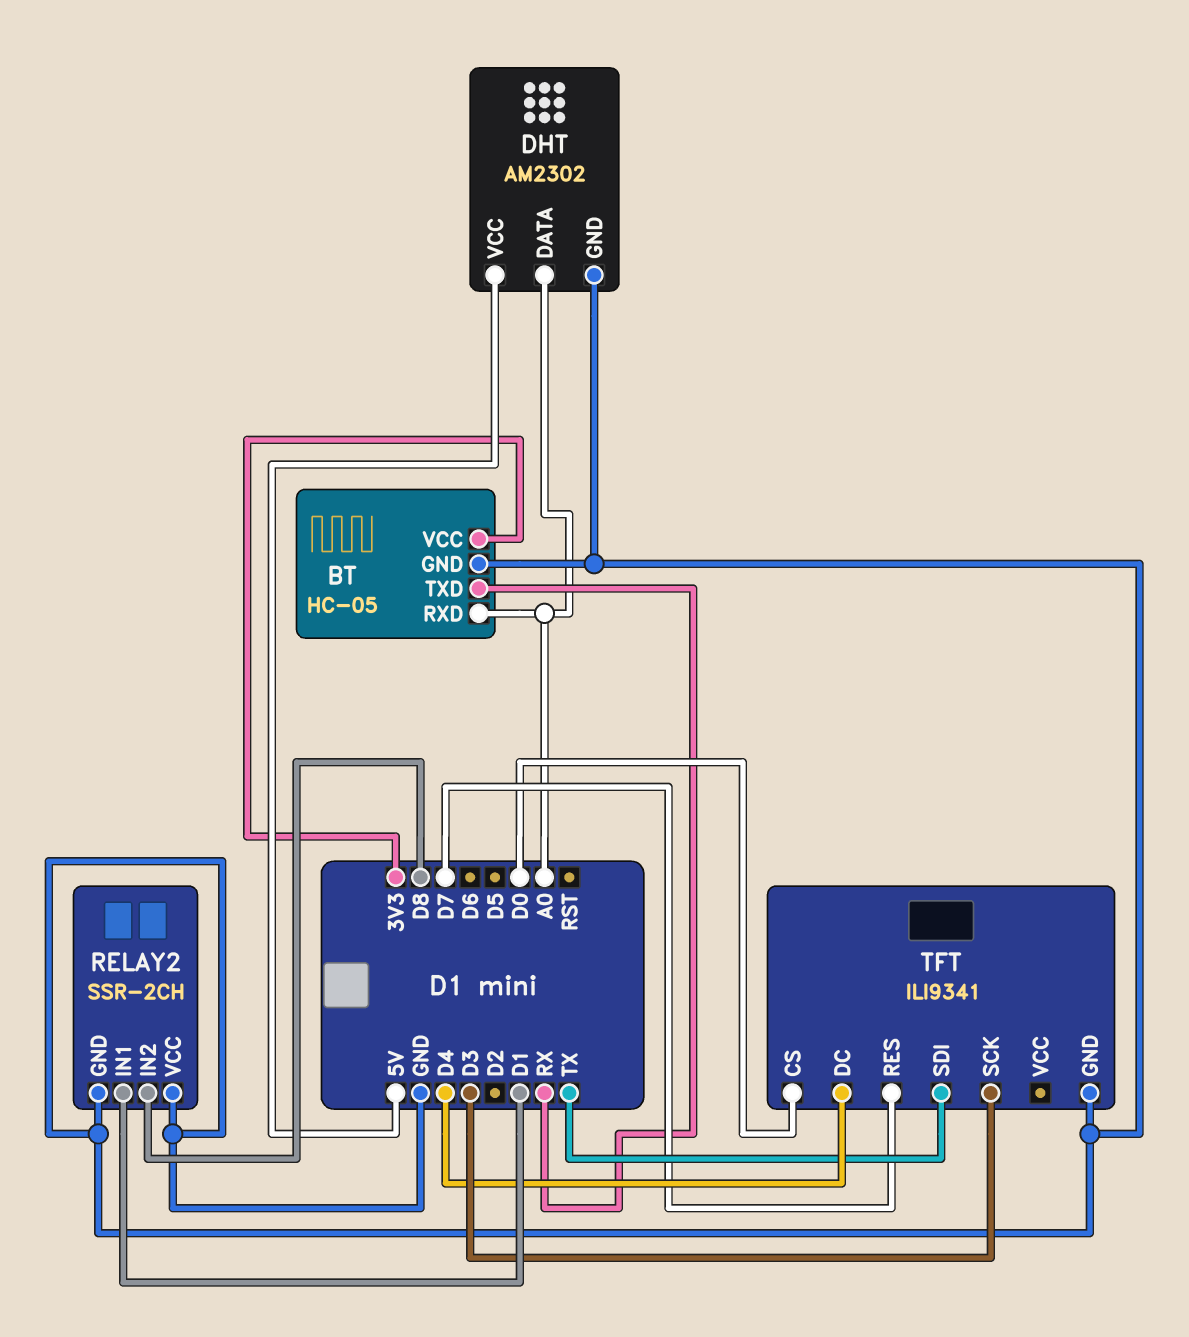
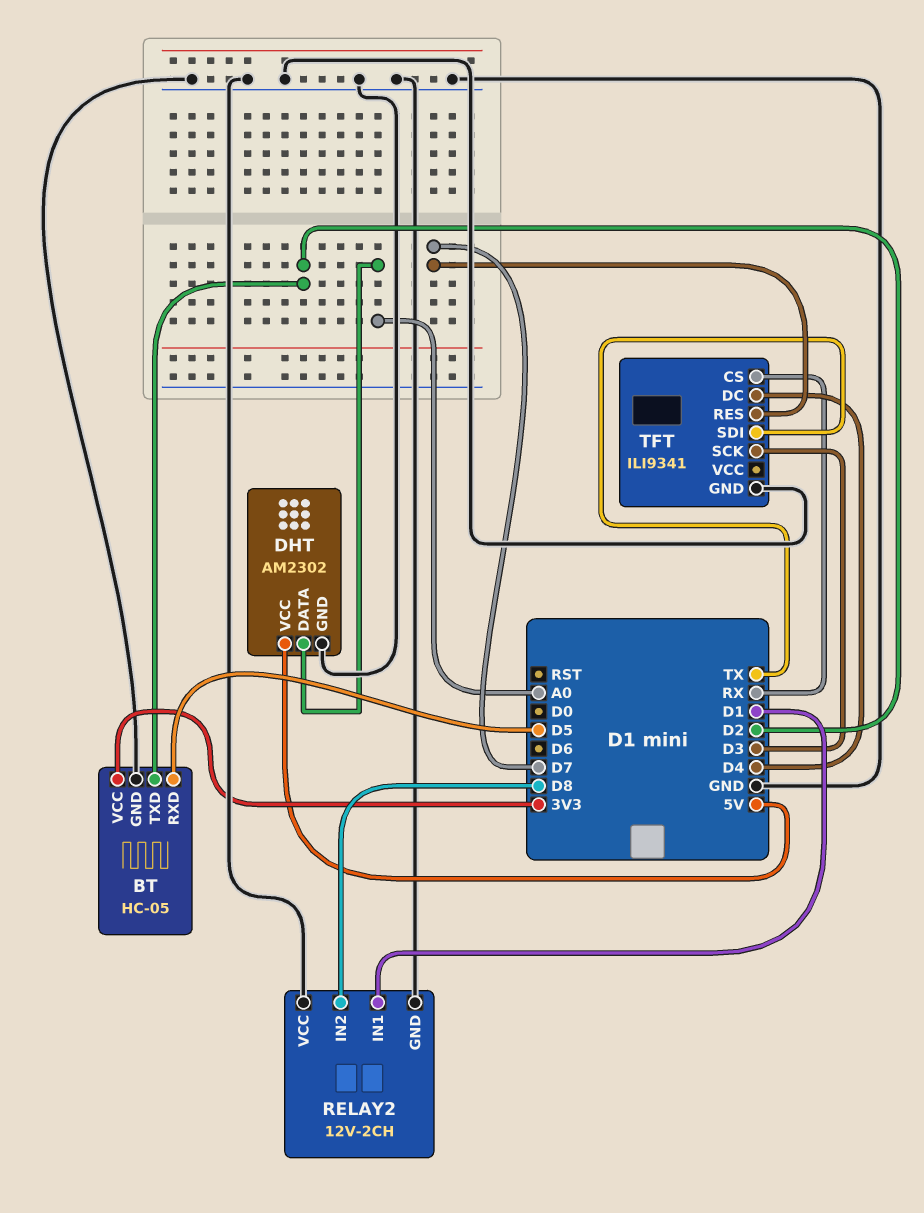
BT pin RXD: A0 -> D5
BT pin TXD: RX -> D2
RELAY2: SSR-2CH -> 12V-2CH
TFT pin CS: D0 -> RX

